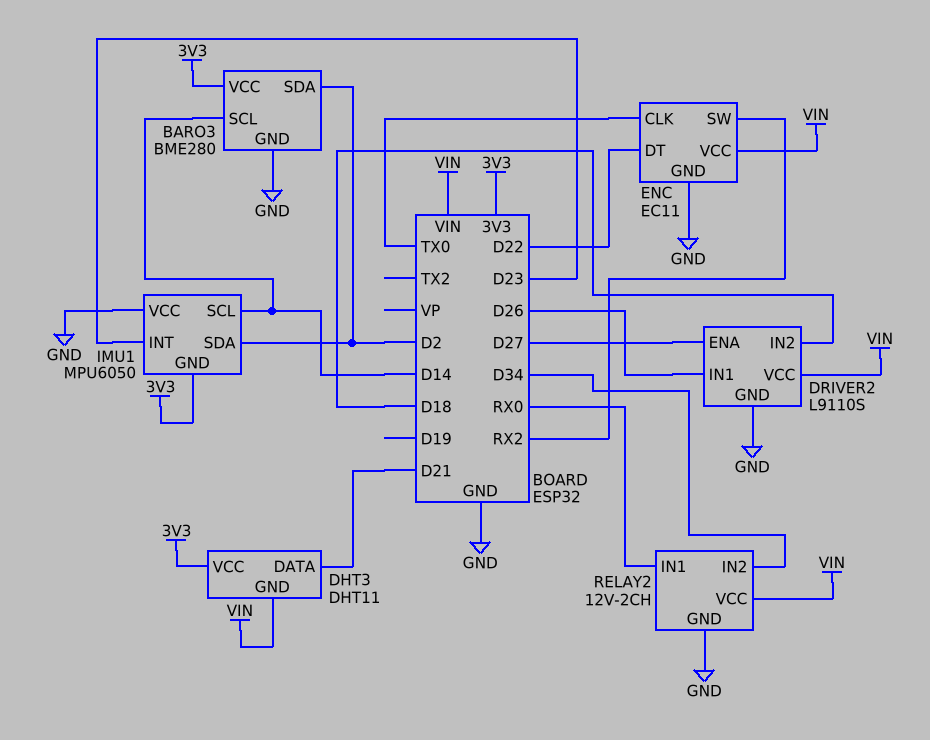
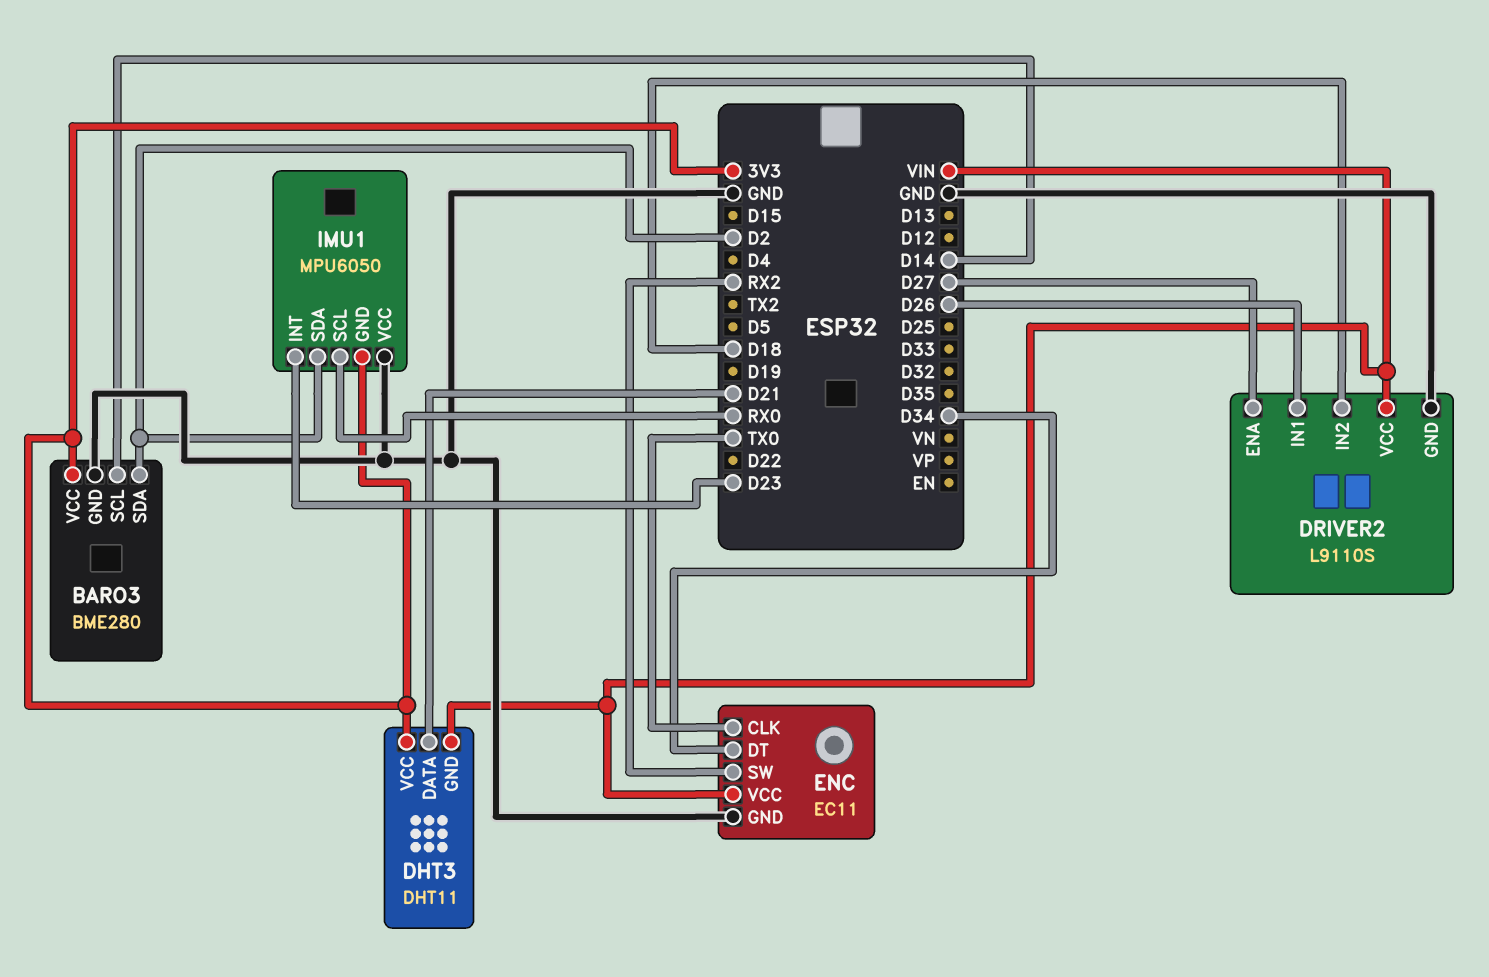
ENC pin DT: D22 -> D34
IMU1 pin SCL: D14 -> RX0
RELAY2: 12V-2CH -> none
RELAY2 pin GND: GND -> none
RELAY2 pin IN1: RX0 -> none
RELAY2 pin IN2: D34 -> none
RELAY2 pin VCC: VIN -> none

